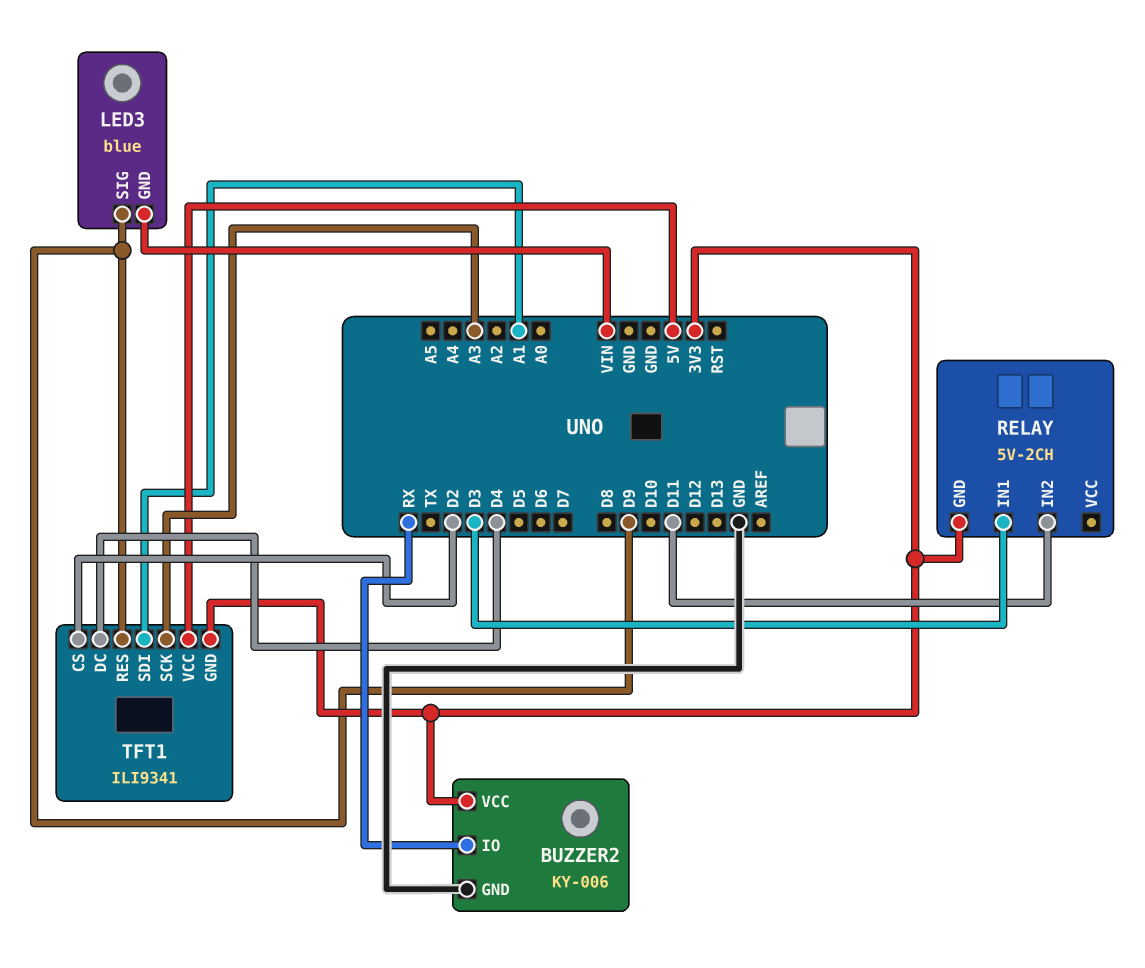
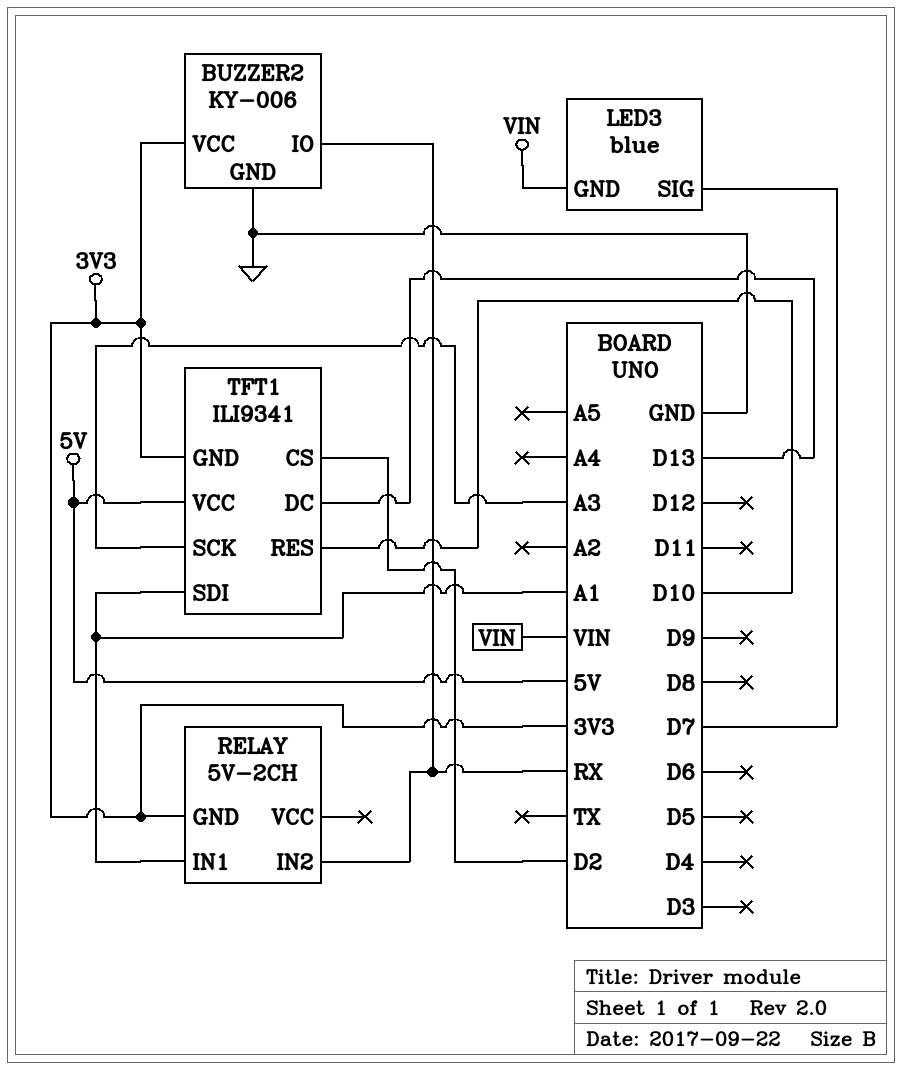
LED3 pin SIG: D9 -> D7
RELAY pin IN1: D3 -> A1
RELAY pin IN2: D11 -> RX
TFT1 pin DC: D4 -> D13
TFT1 pin RES: D9 -> D10

